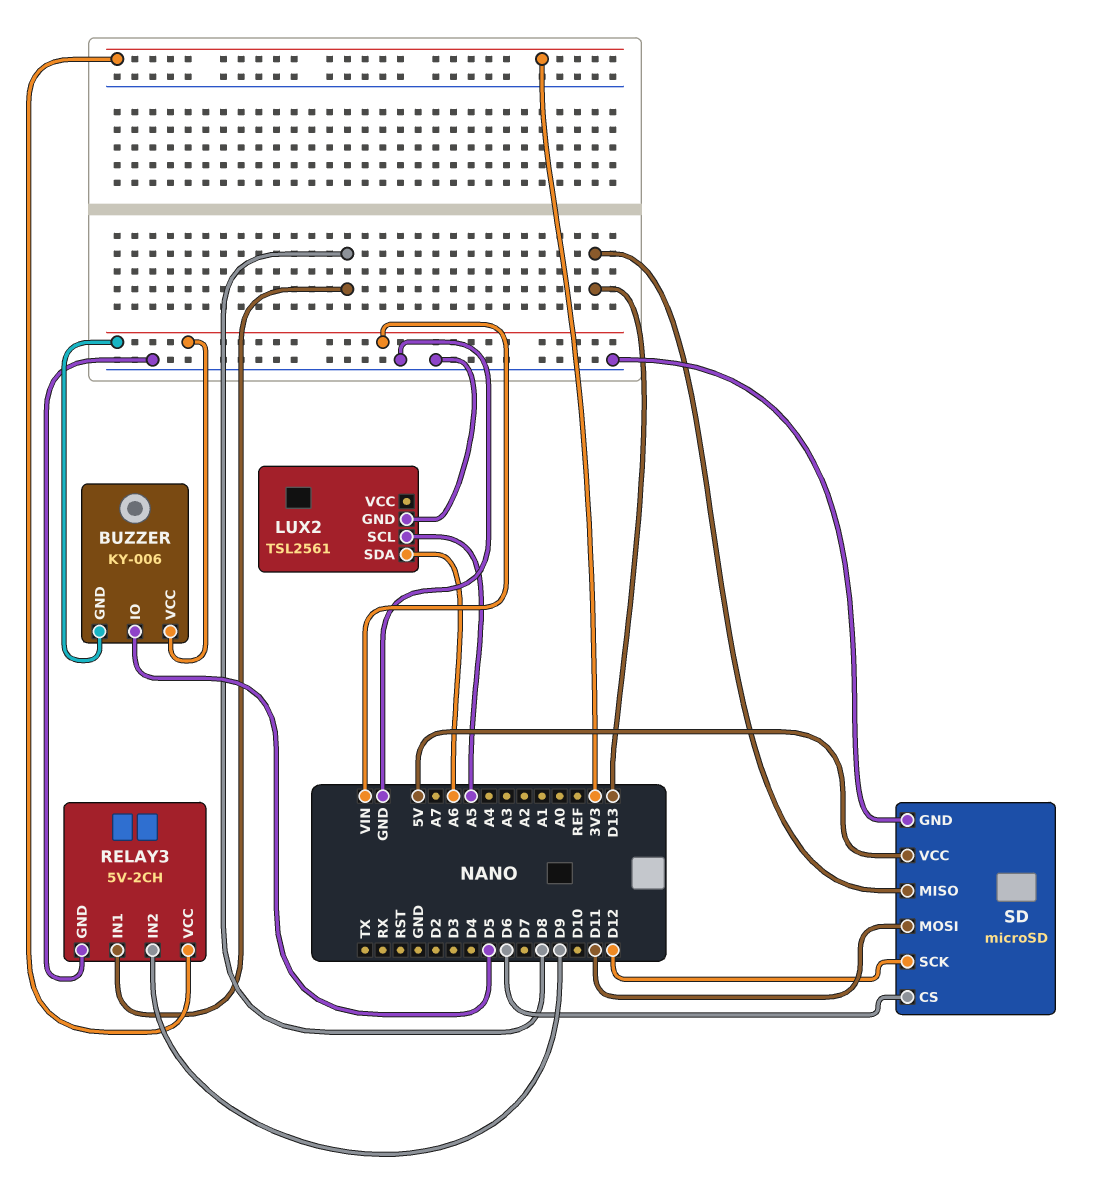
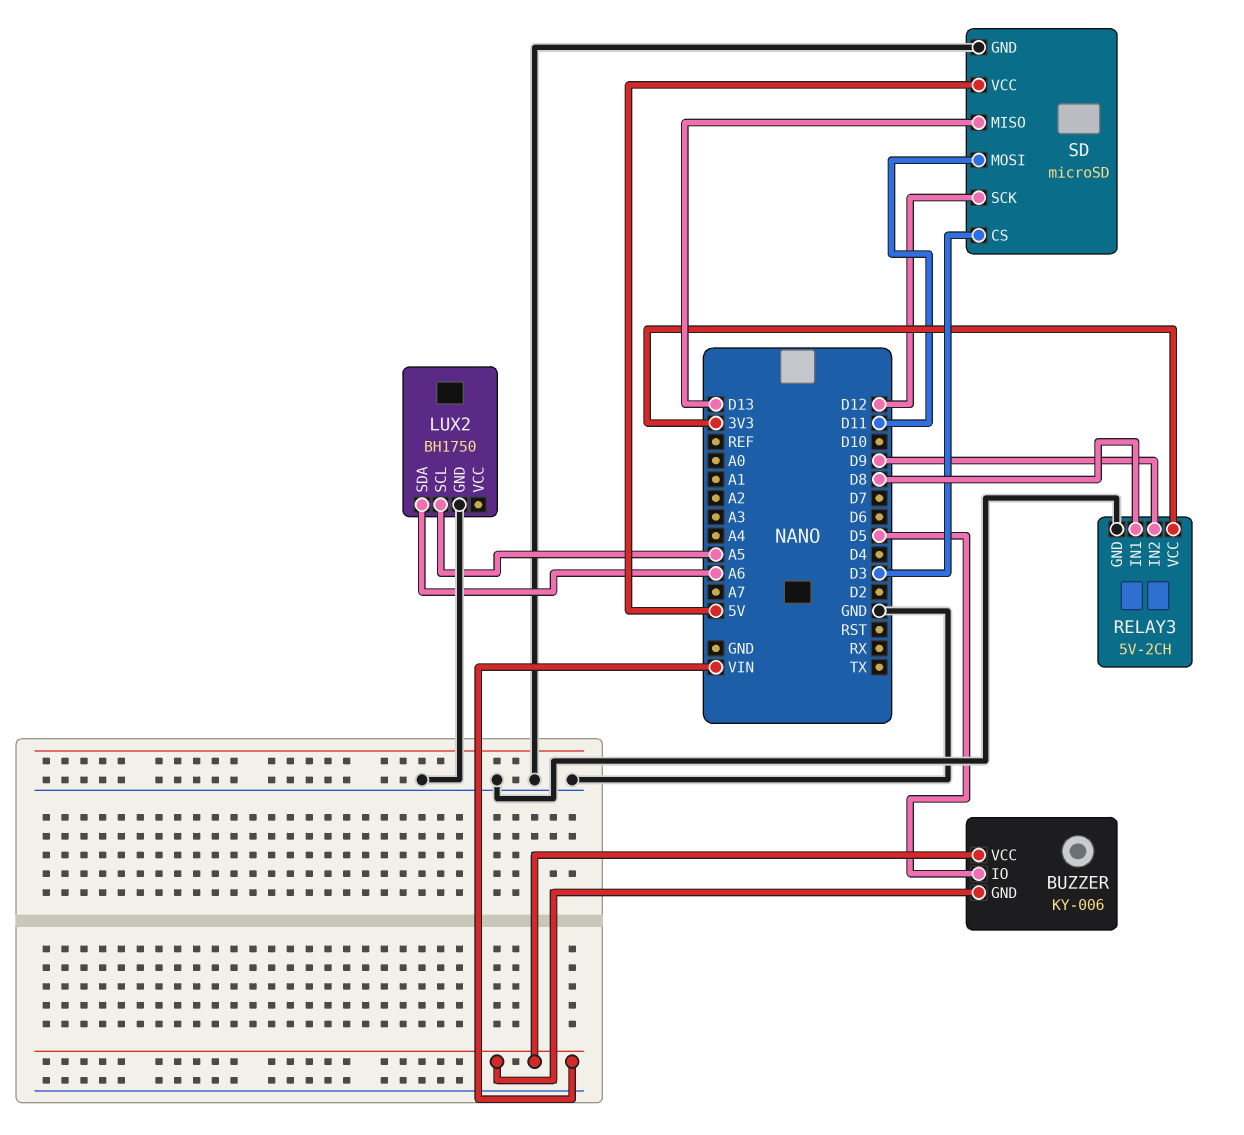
LUX2: TSL2561 -> BH1750
SD pin CS: D6 -> D3

